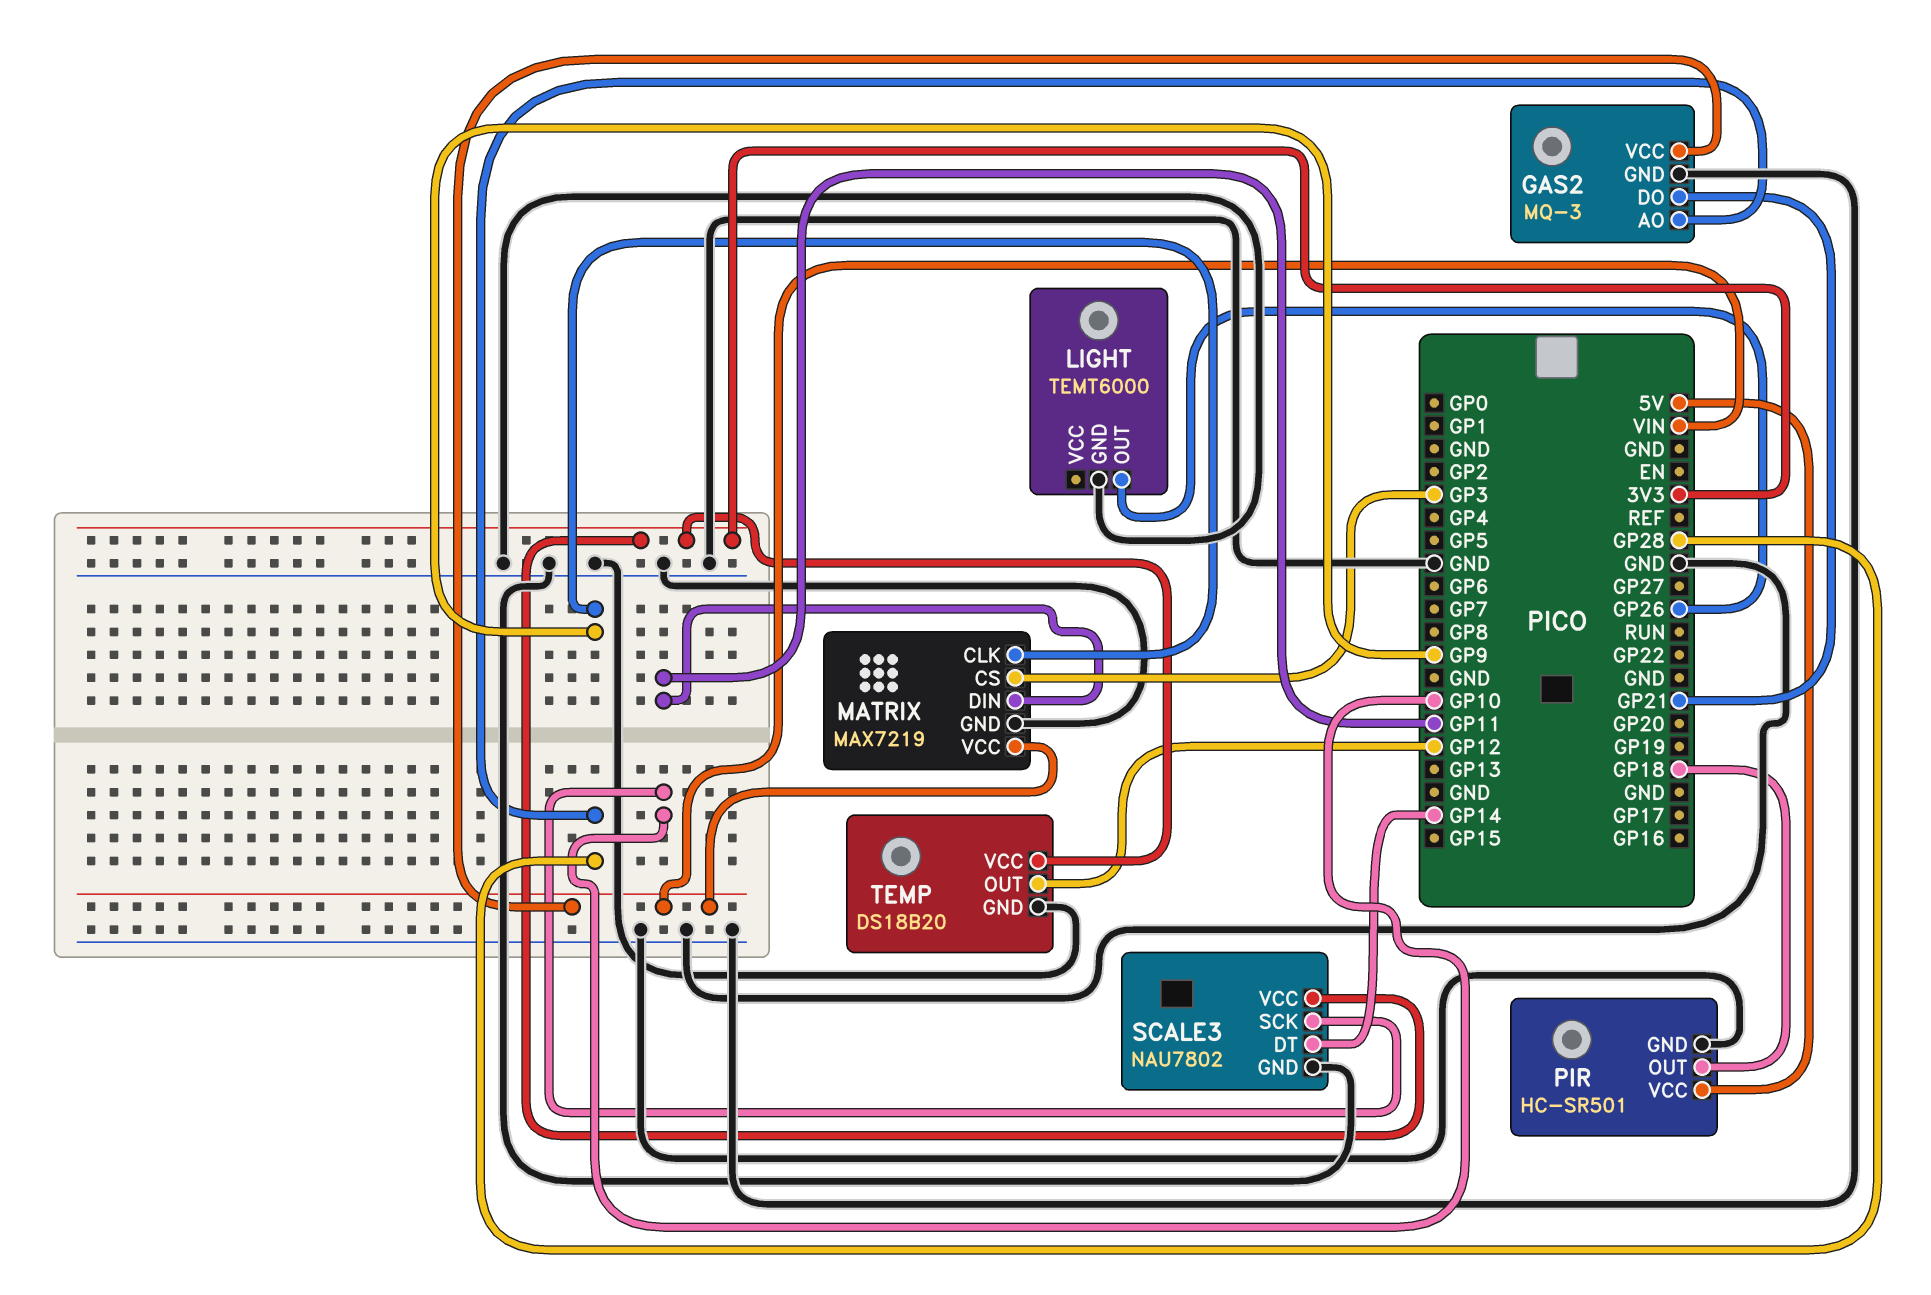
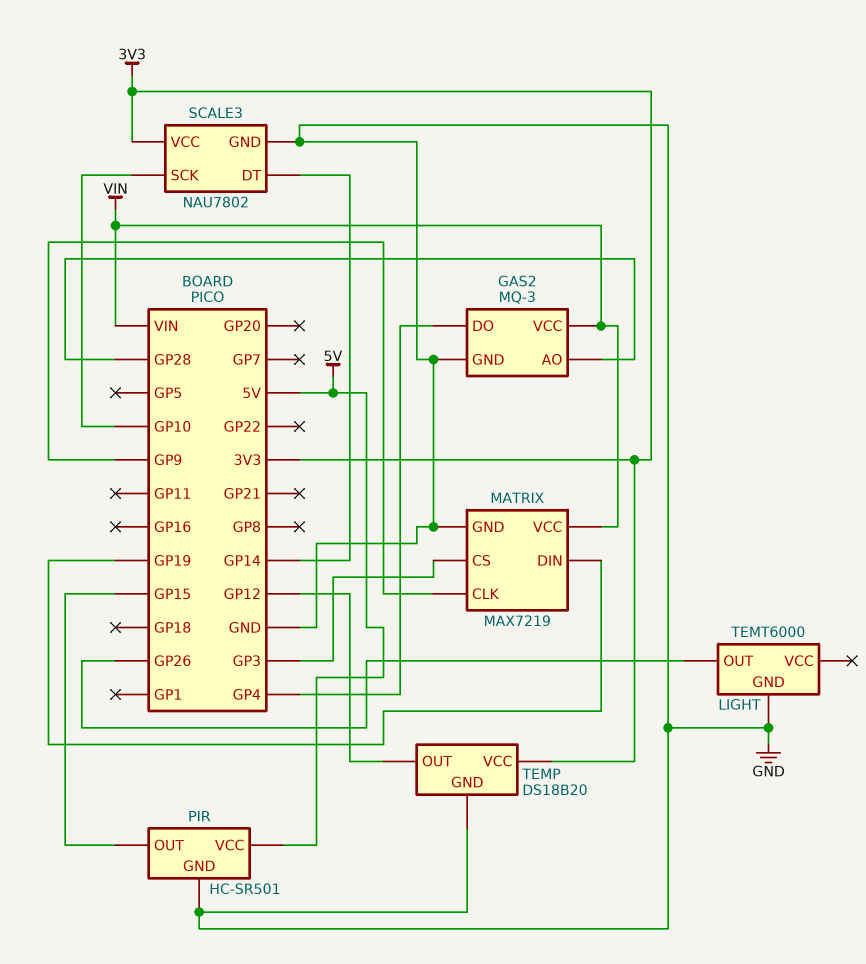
GAS2 pin DO: GP21 -> GP4
MATRIX pin DIN: GP11 -> GP19
PIR pin OUT: GP18 -> GP15

